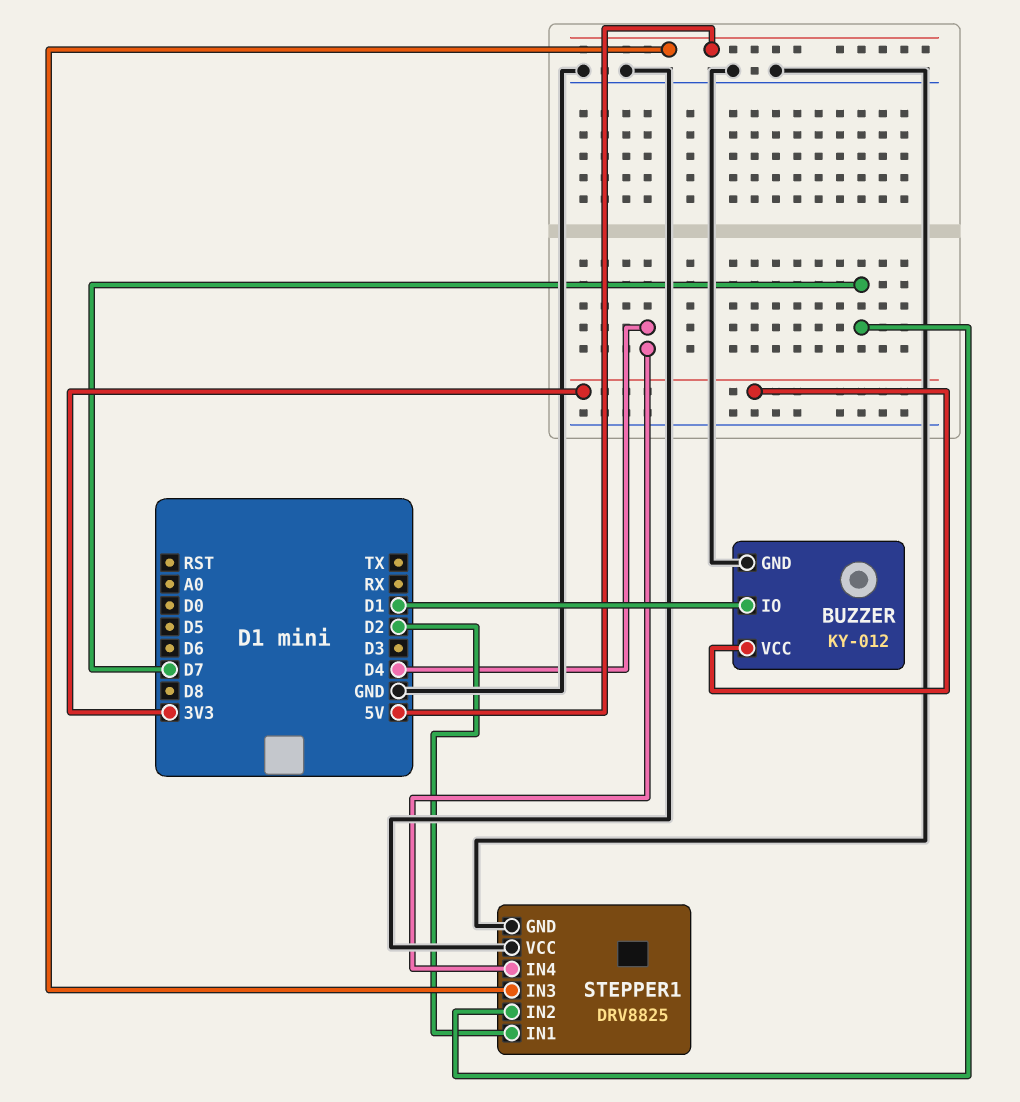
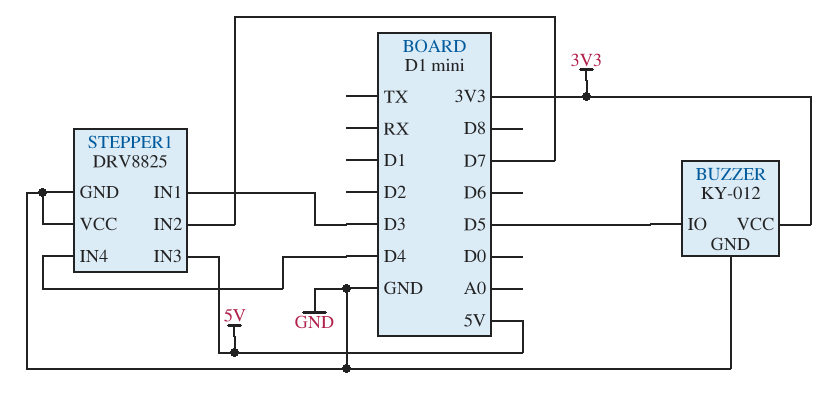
BUZZER pin IO: D1 -> D5
STEPPER1 pin IN1: D2 -> D3

